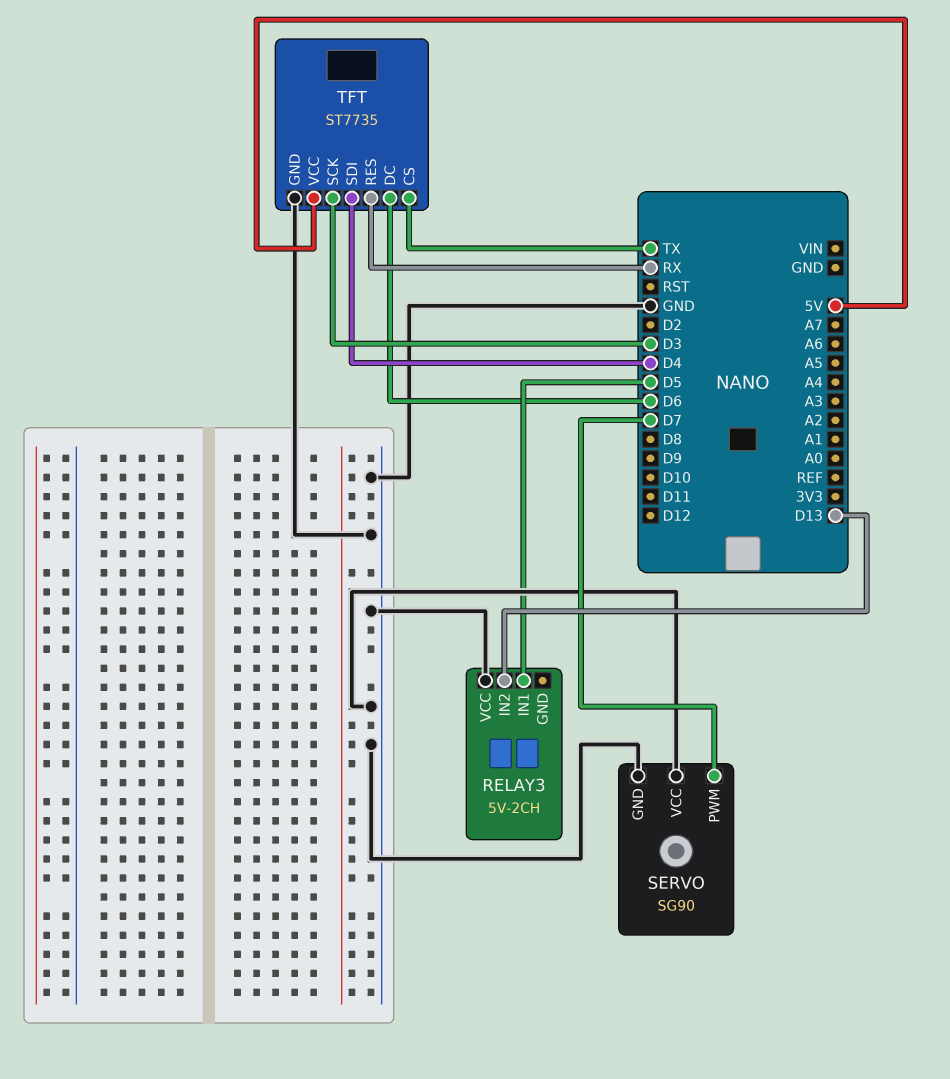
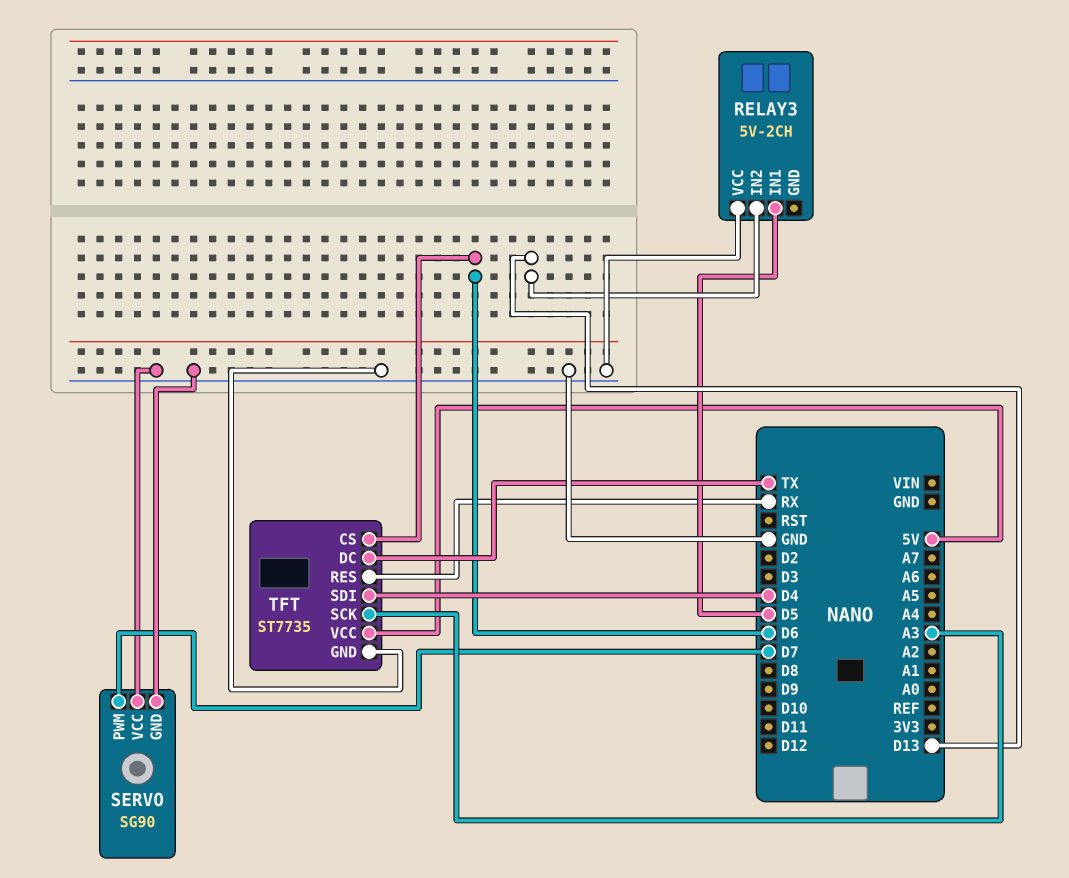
TFT pin CS: TX -> D6
TFT pin DC: D6 -> TX
TFT pin SCK: D3 -> A3

